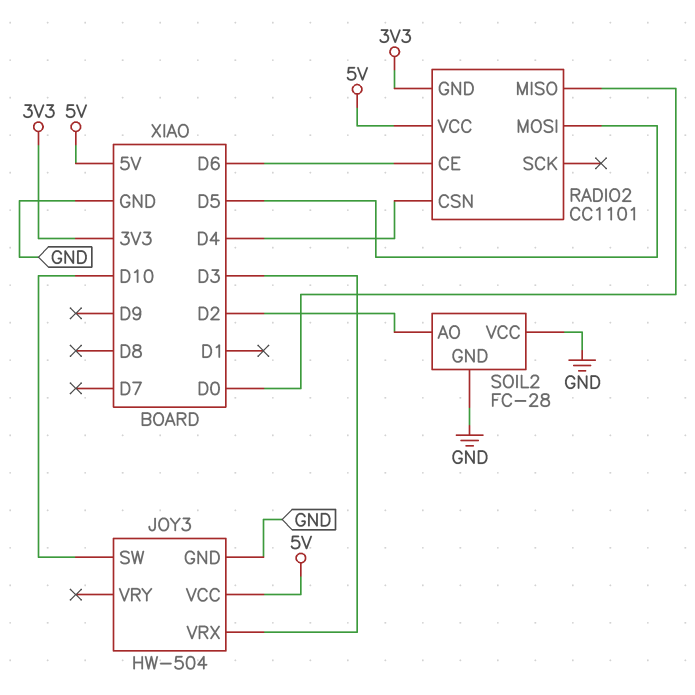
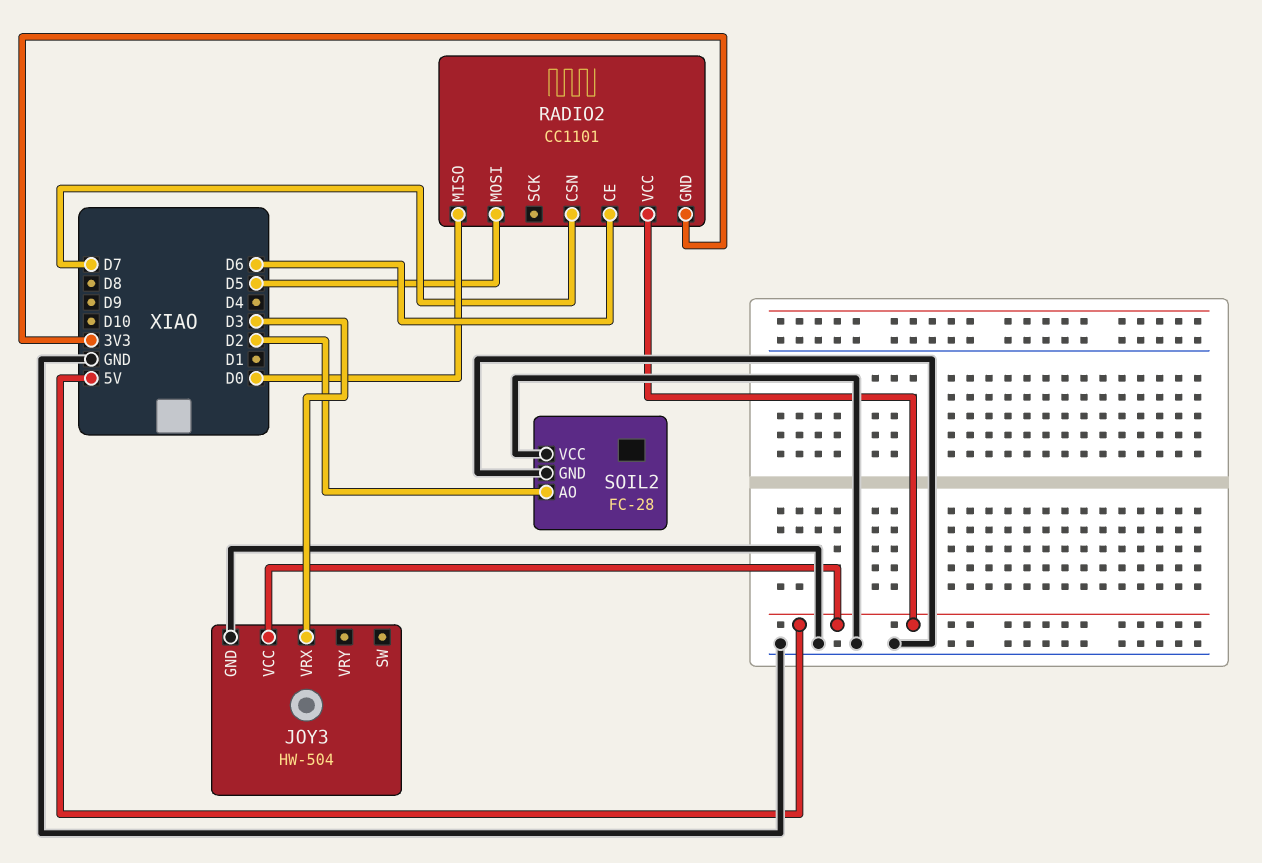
JOY3 pin SW: D10 -> none
RADIO2 pin CSN: D4 -> D7

